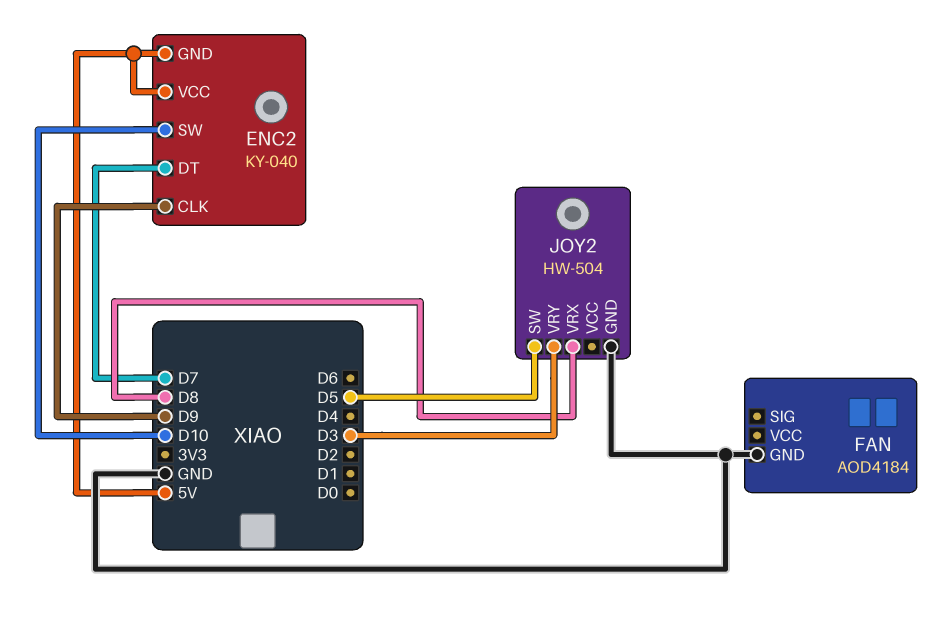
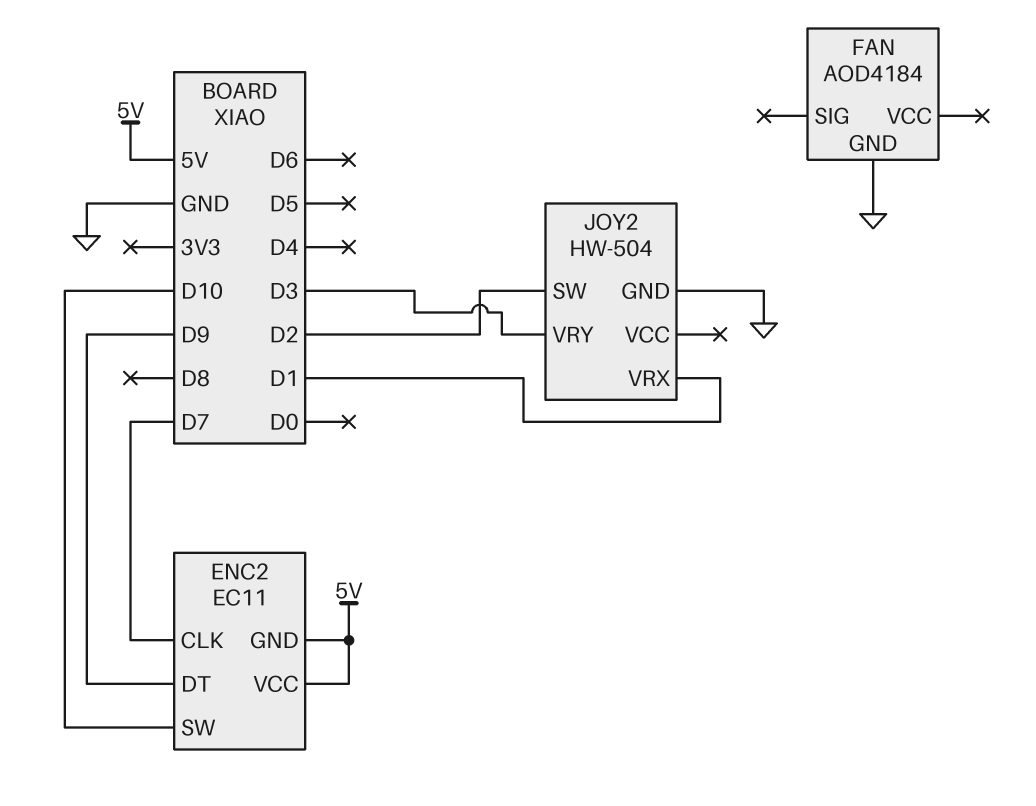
ENC2: KY-040 -> EC11
ENC2 pin CLK: D9 -> D7
ENC2 pin DT: D7 -> D9
JOY2 pin SW: D5 -> D2
JOY2 pin VRX: D8 -> D1

